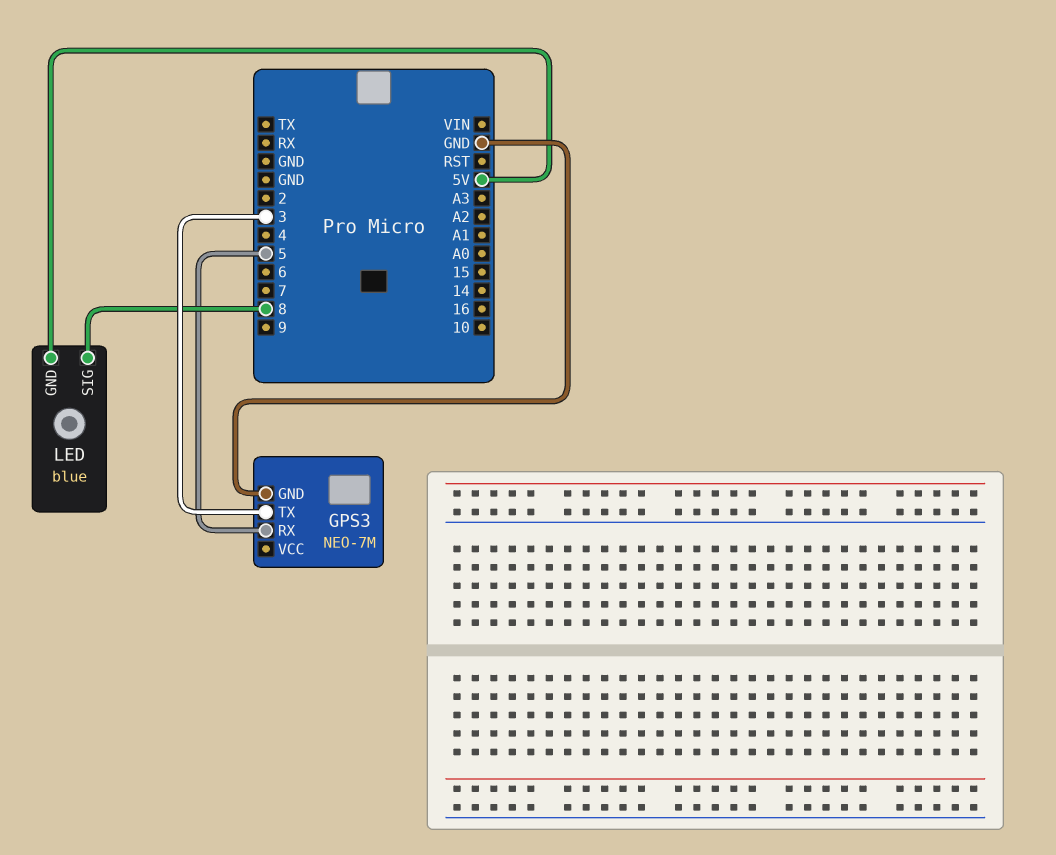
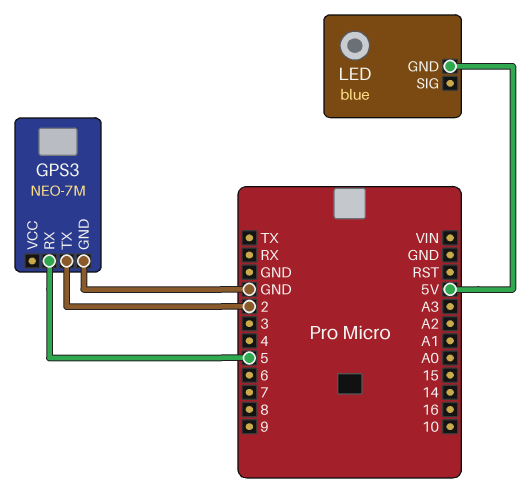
GPS3 pin TX: 3 -> 2
LED pin SIG: 8 -> none

